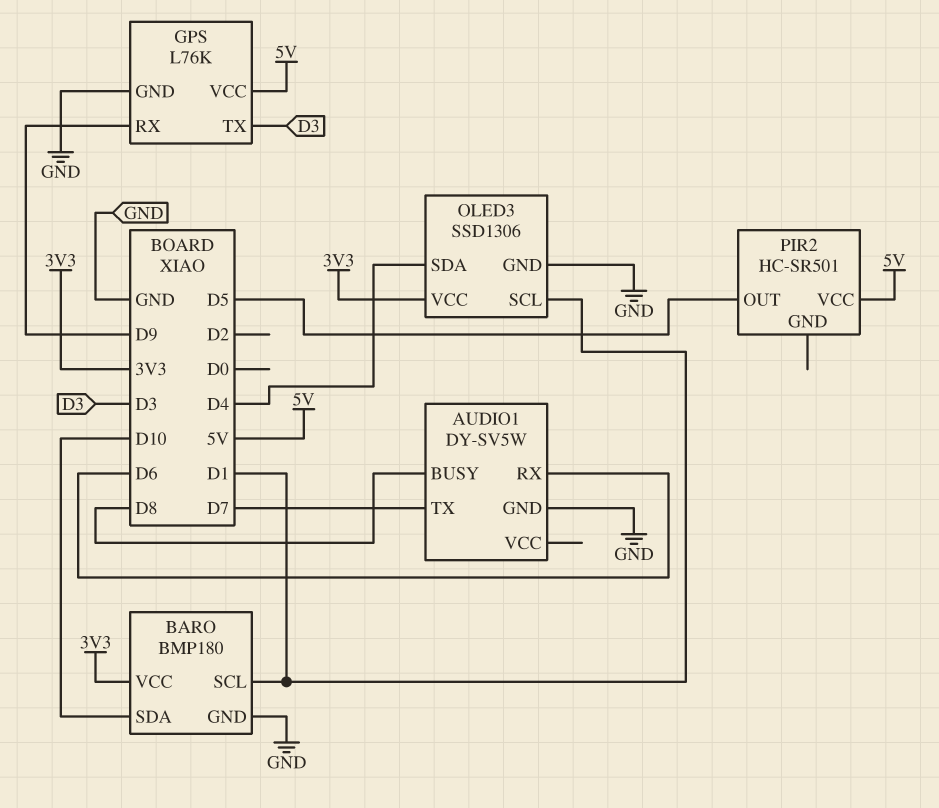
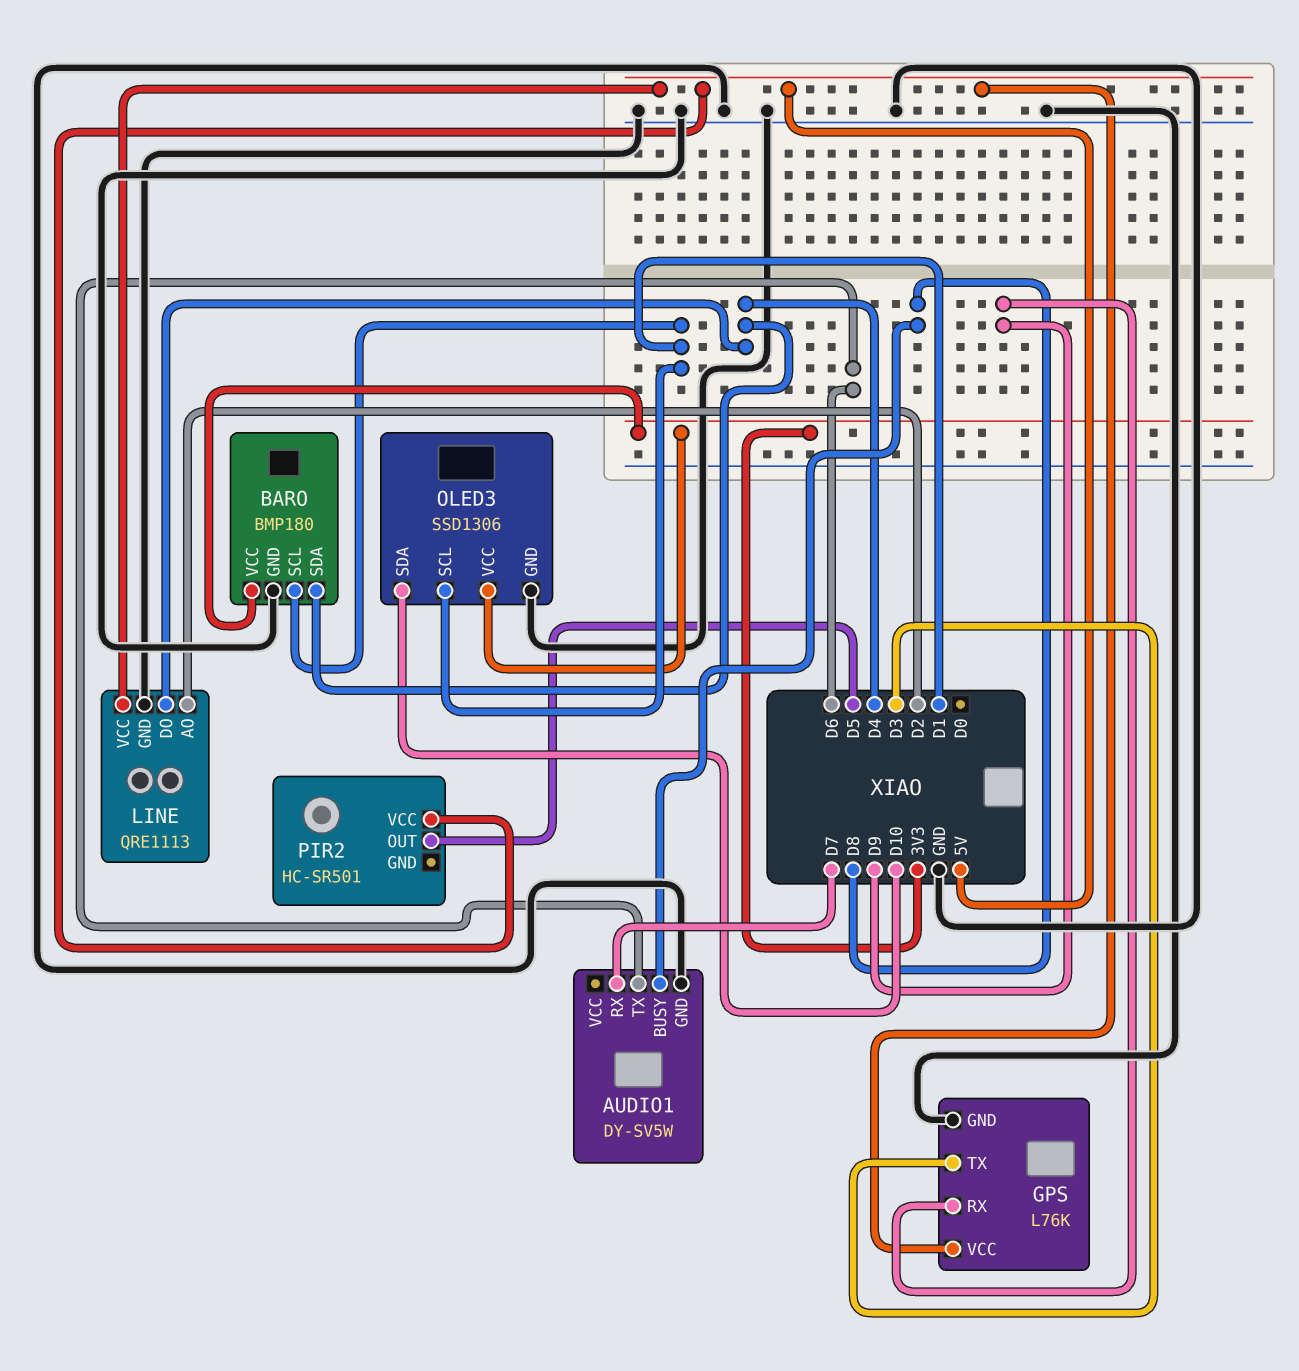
AUDIO1 pin RX: D6 -> D7
AUDIO1 pin TX: D7 -> D6
BARO pin SDA: D10 -> D4
LINE: none -> QRE1113
LINE pin AO: none -> D2
LINE pin DO: none -> D4
LINE pin GND: none -> GND
LINE pin VCC: none -> 5V
OLED3 pin SDA: D4 -> D10

